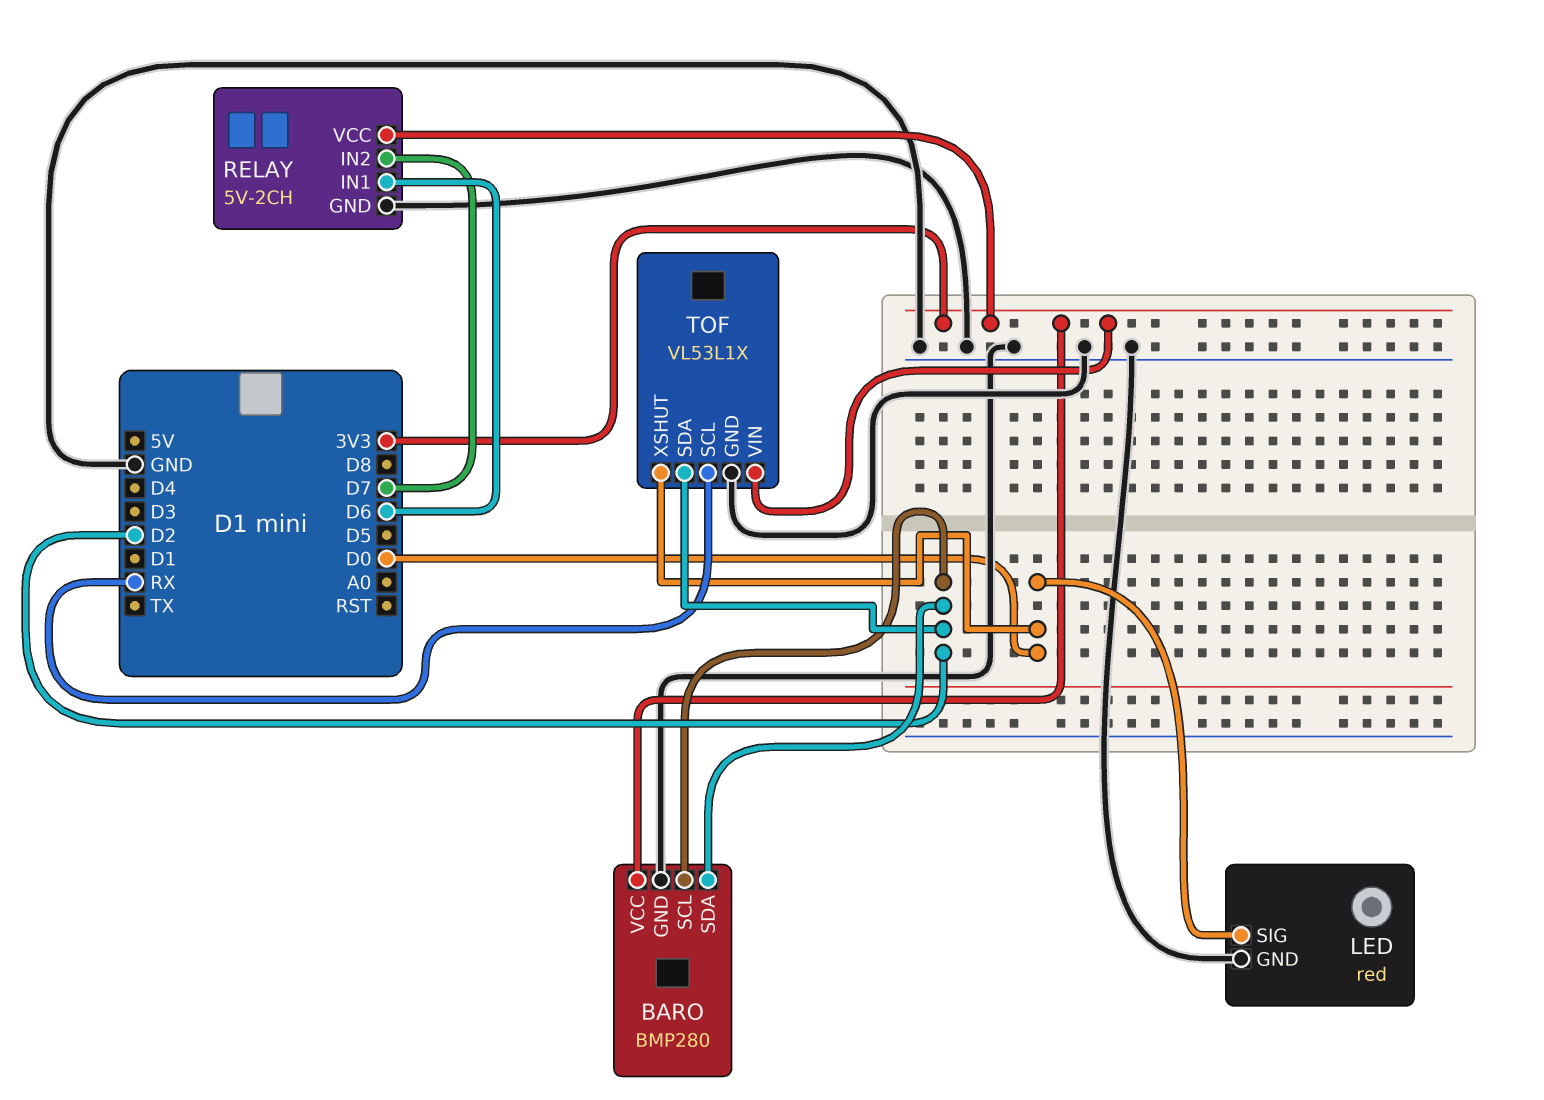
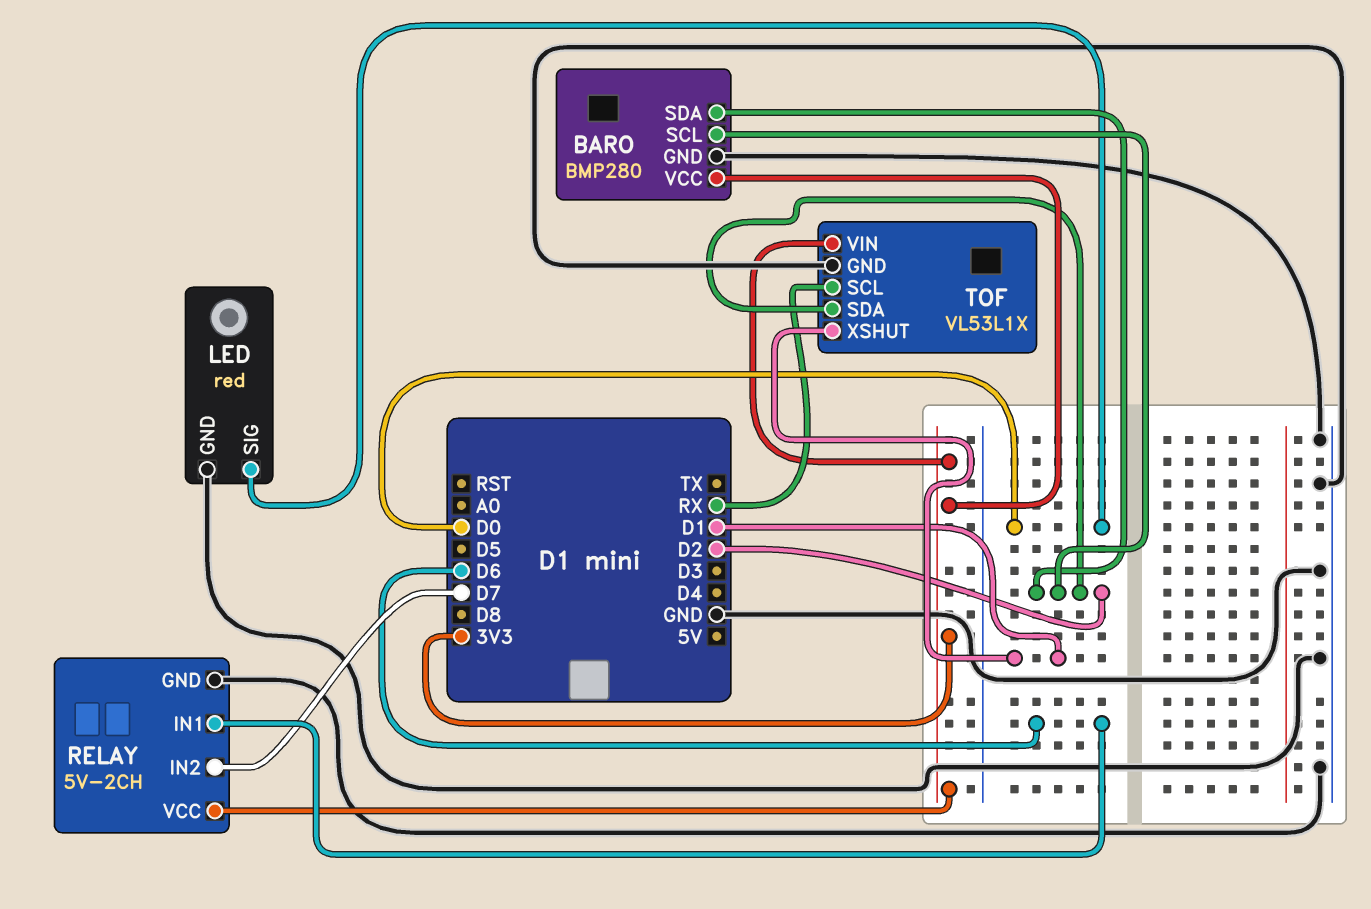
TOF pin XSHUT: D0 -> D1

